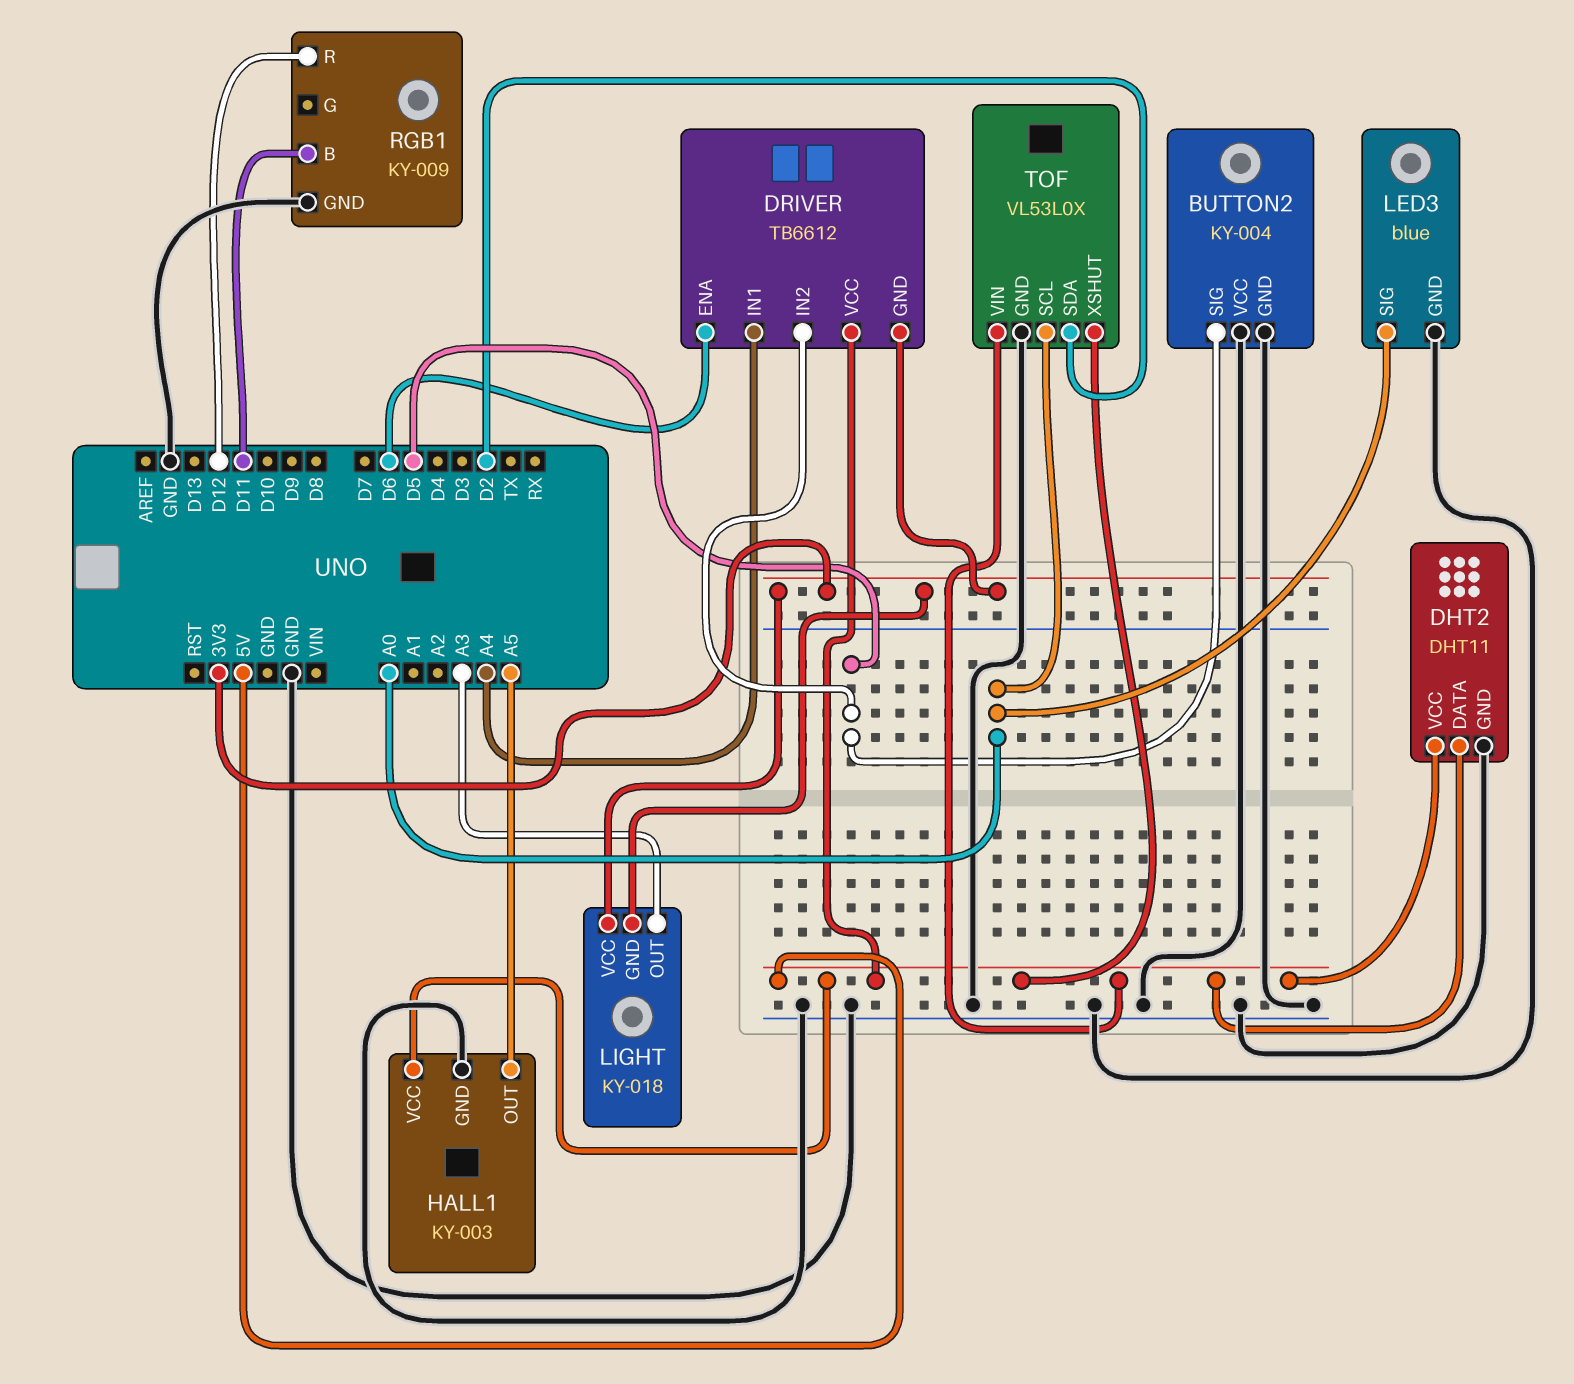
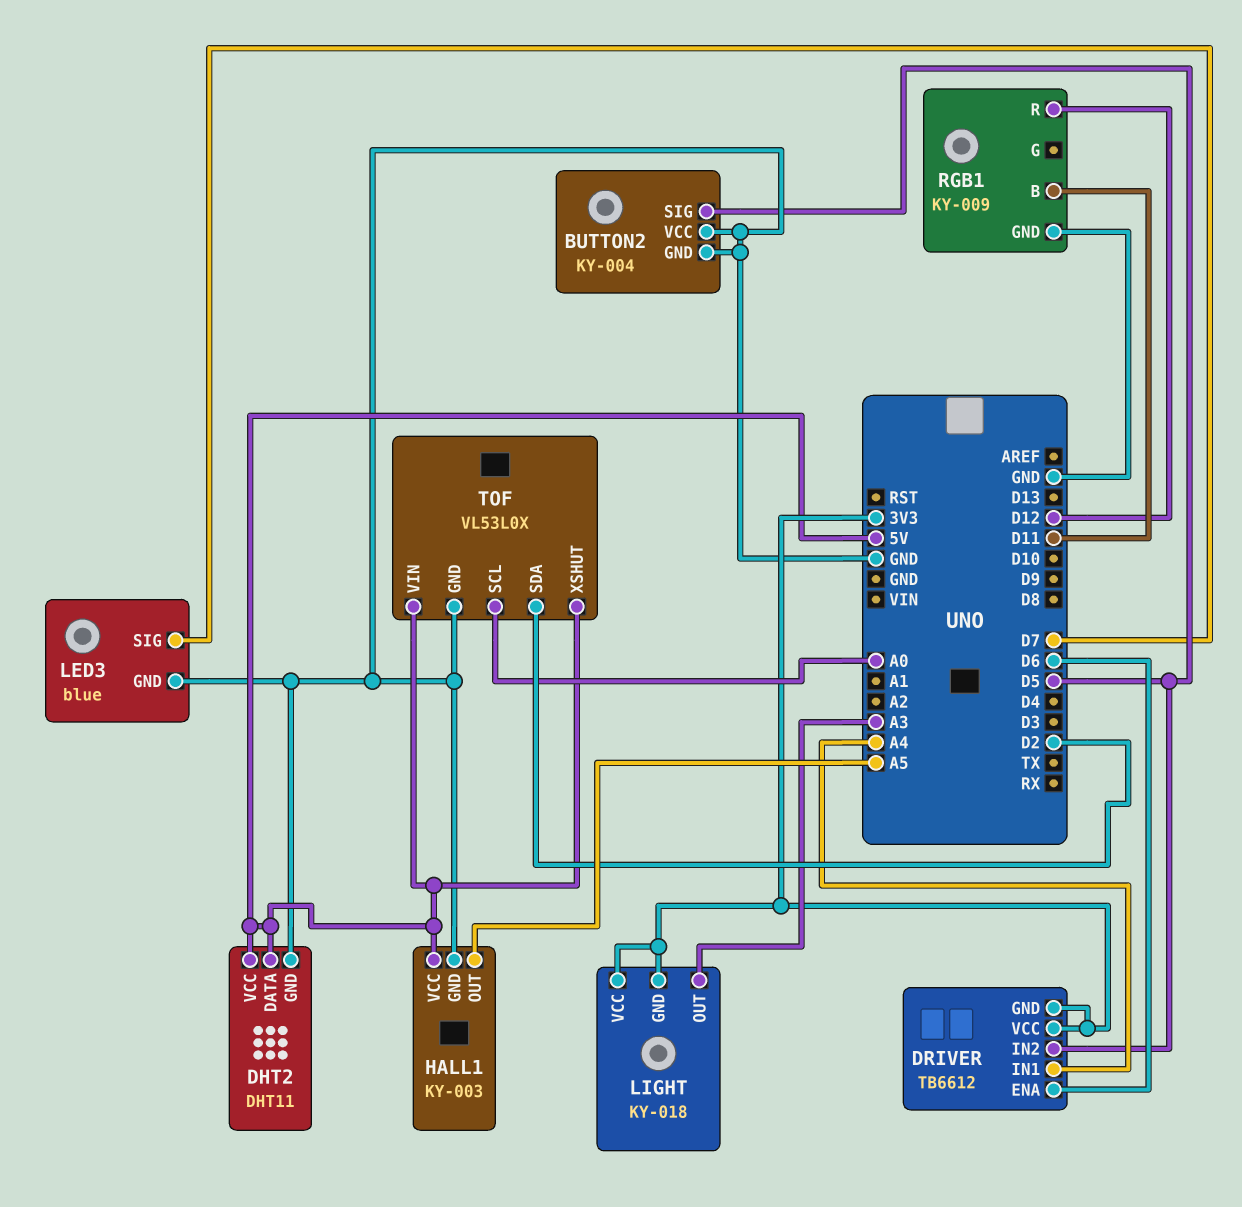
DRIVER pin VCC: 5V -> 3V3
LED3 pin SIG: A0 -> D7

